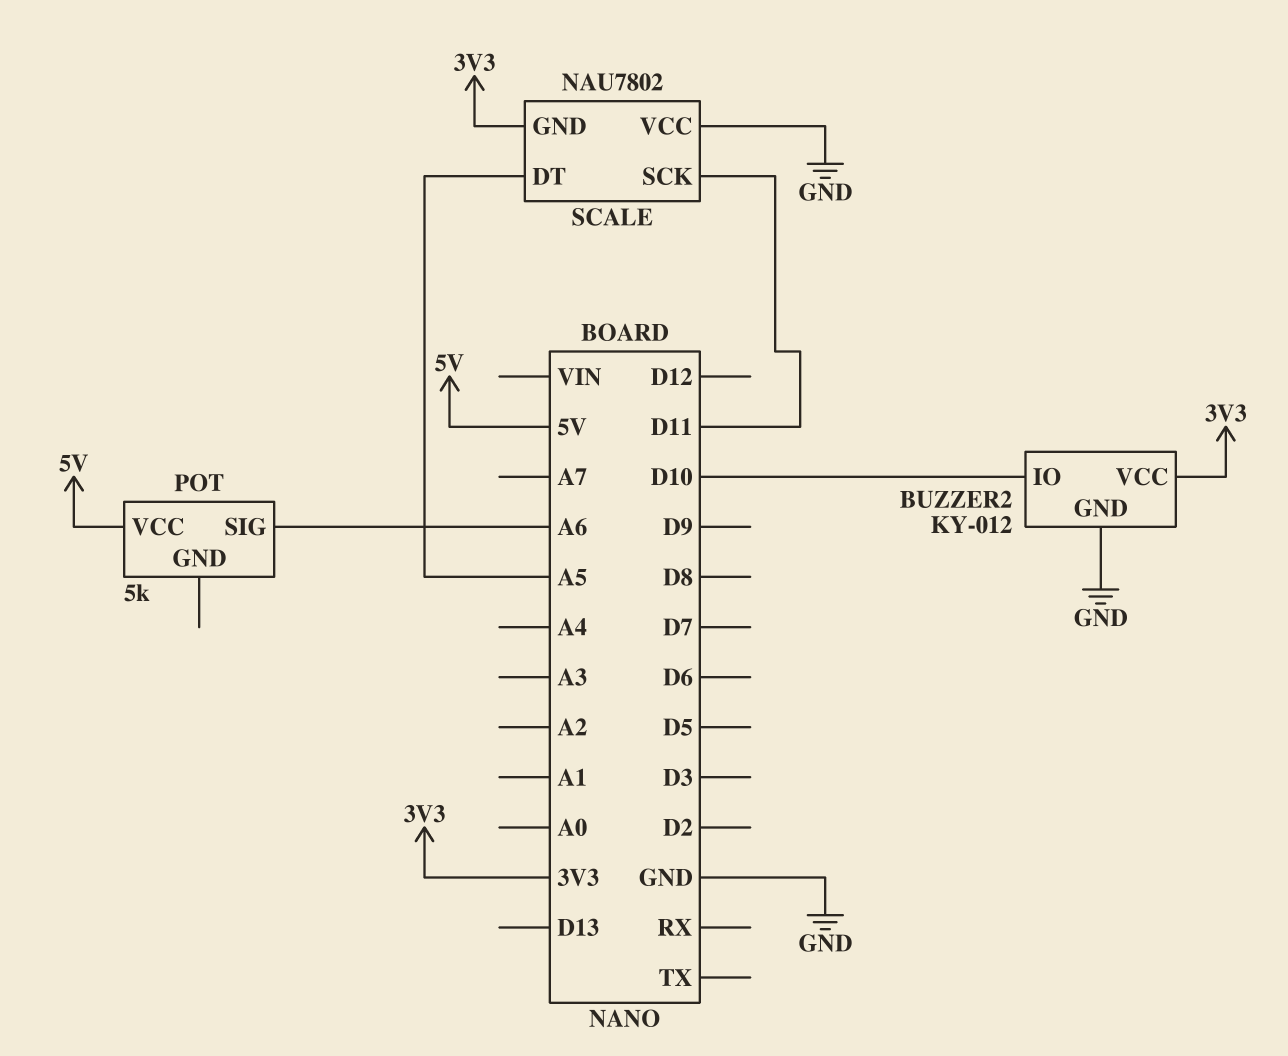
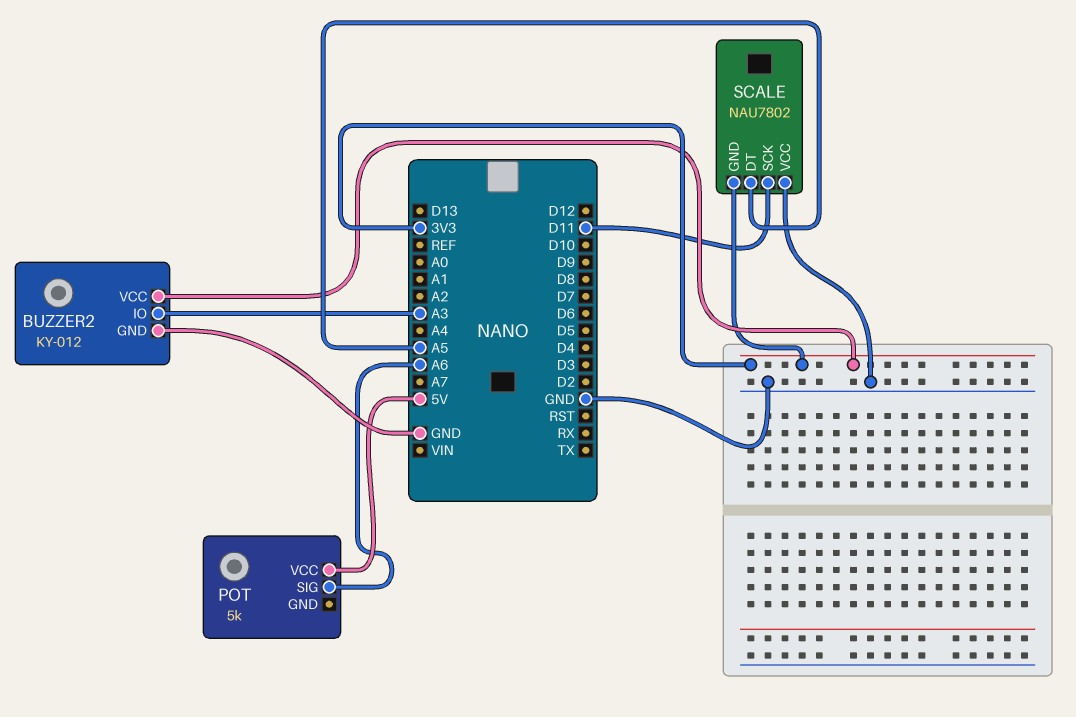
BUZZER2 pin IO: D10 -> A3

